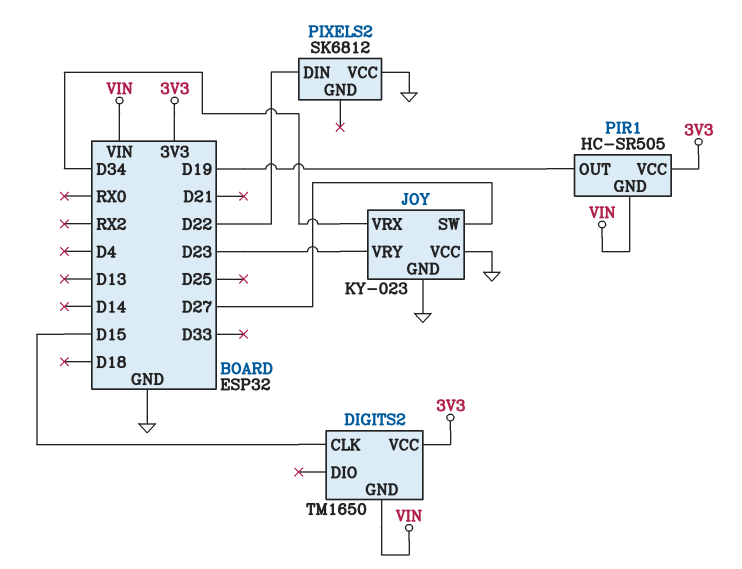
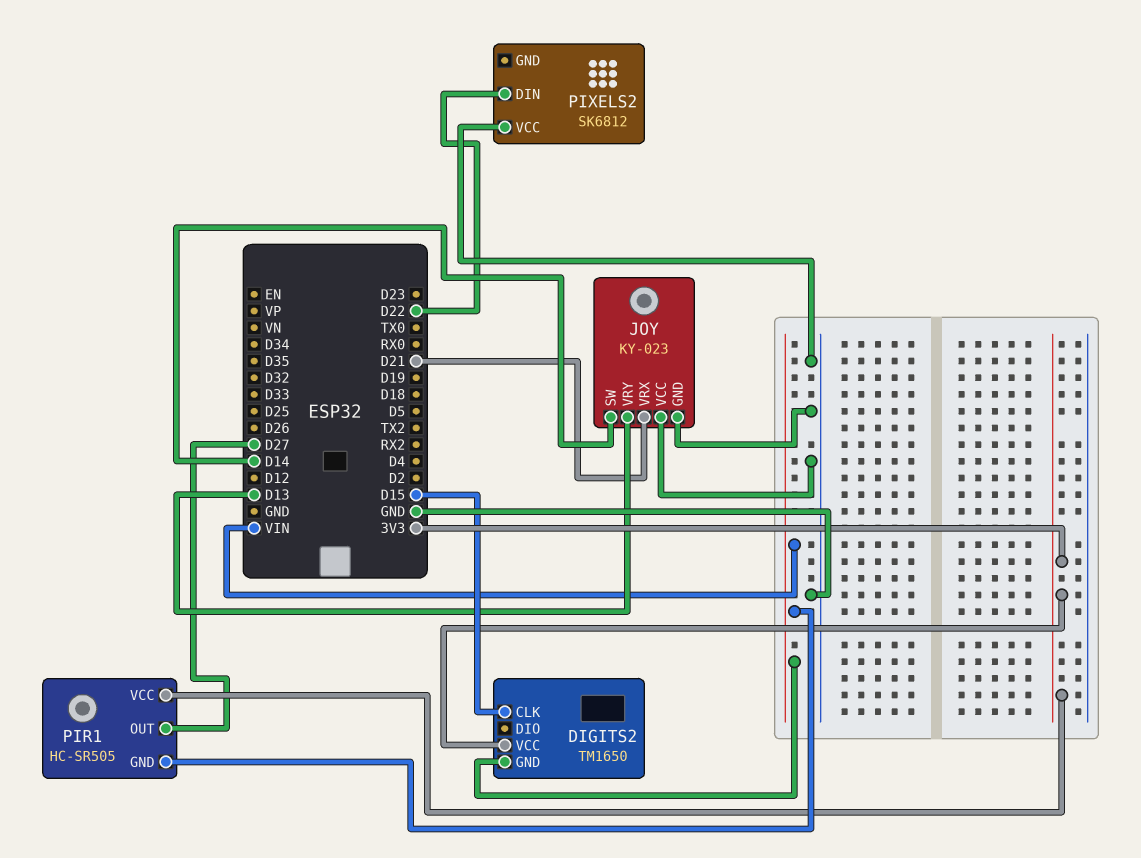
JOY pin SW: D27 -> D14
JOY pin VRX: D34 -> D21
JOY pin VRY: D23 -> D13
PIR1 pin OUT: D19 -> D27

